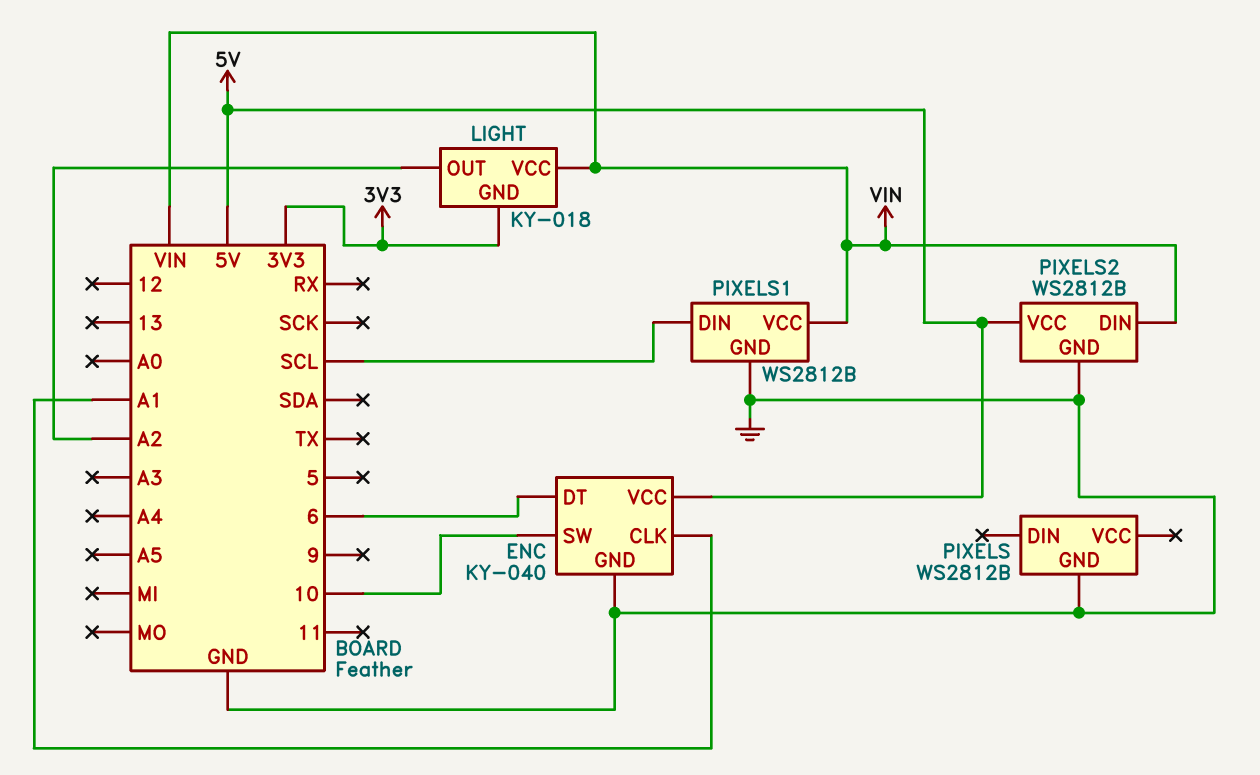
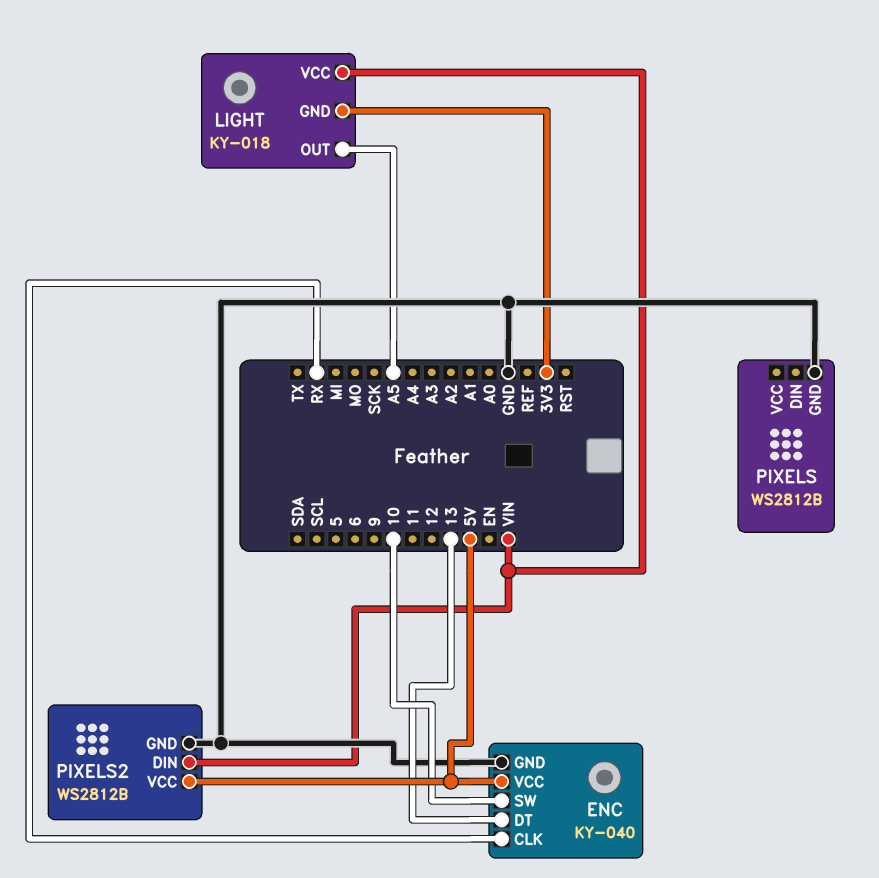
ENC pin CLK: A1 -> RX
ENC pin DT: 6 -> 13
LIGHT pin OUT: A2 -> A5
PIXELS1: WS2812B -> none
PIXELS1 pin DIN: SCL -> none
PIXELS1 pin GND: GND -> none
PIXELS1 pin VCC: VIN -> none

